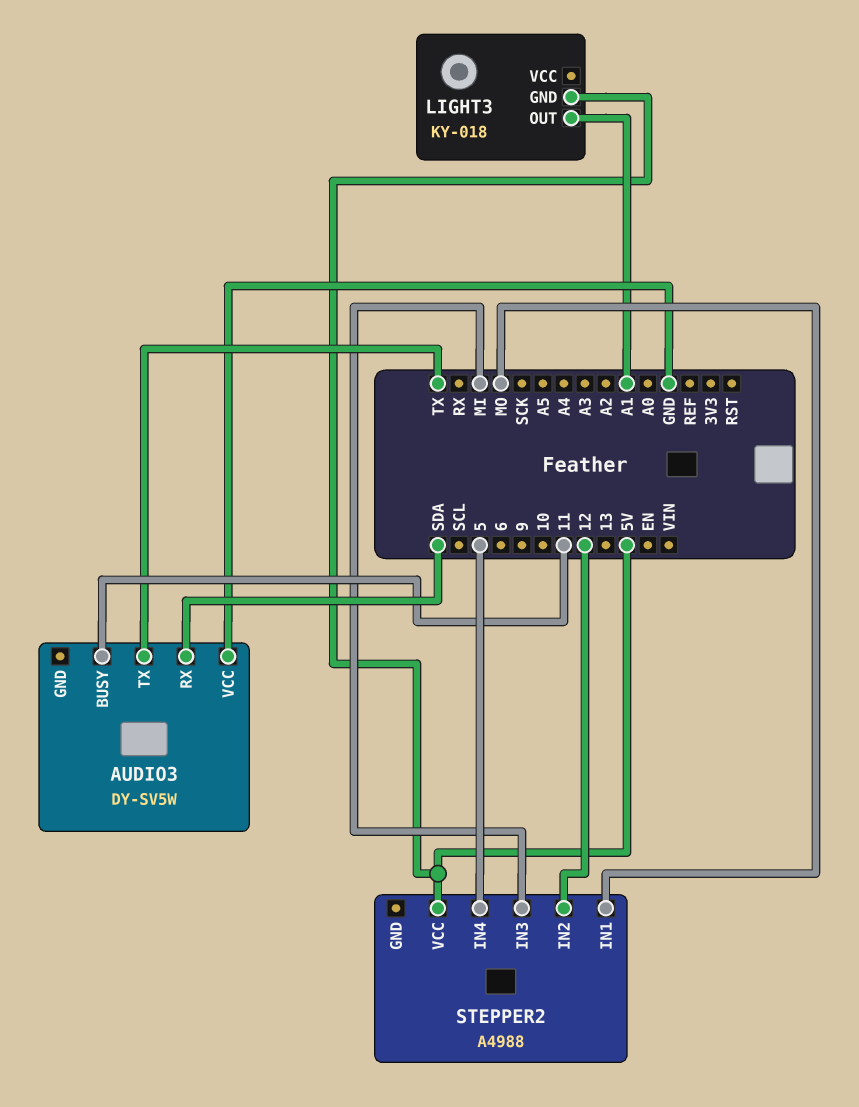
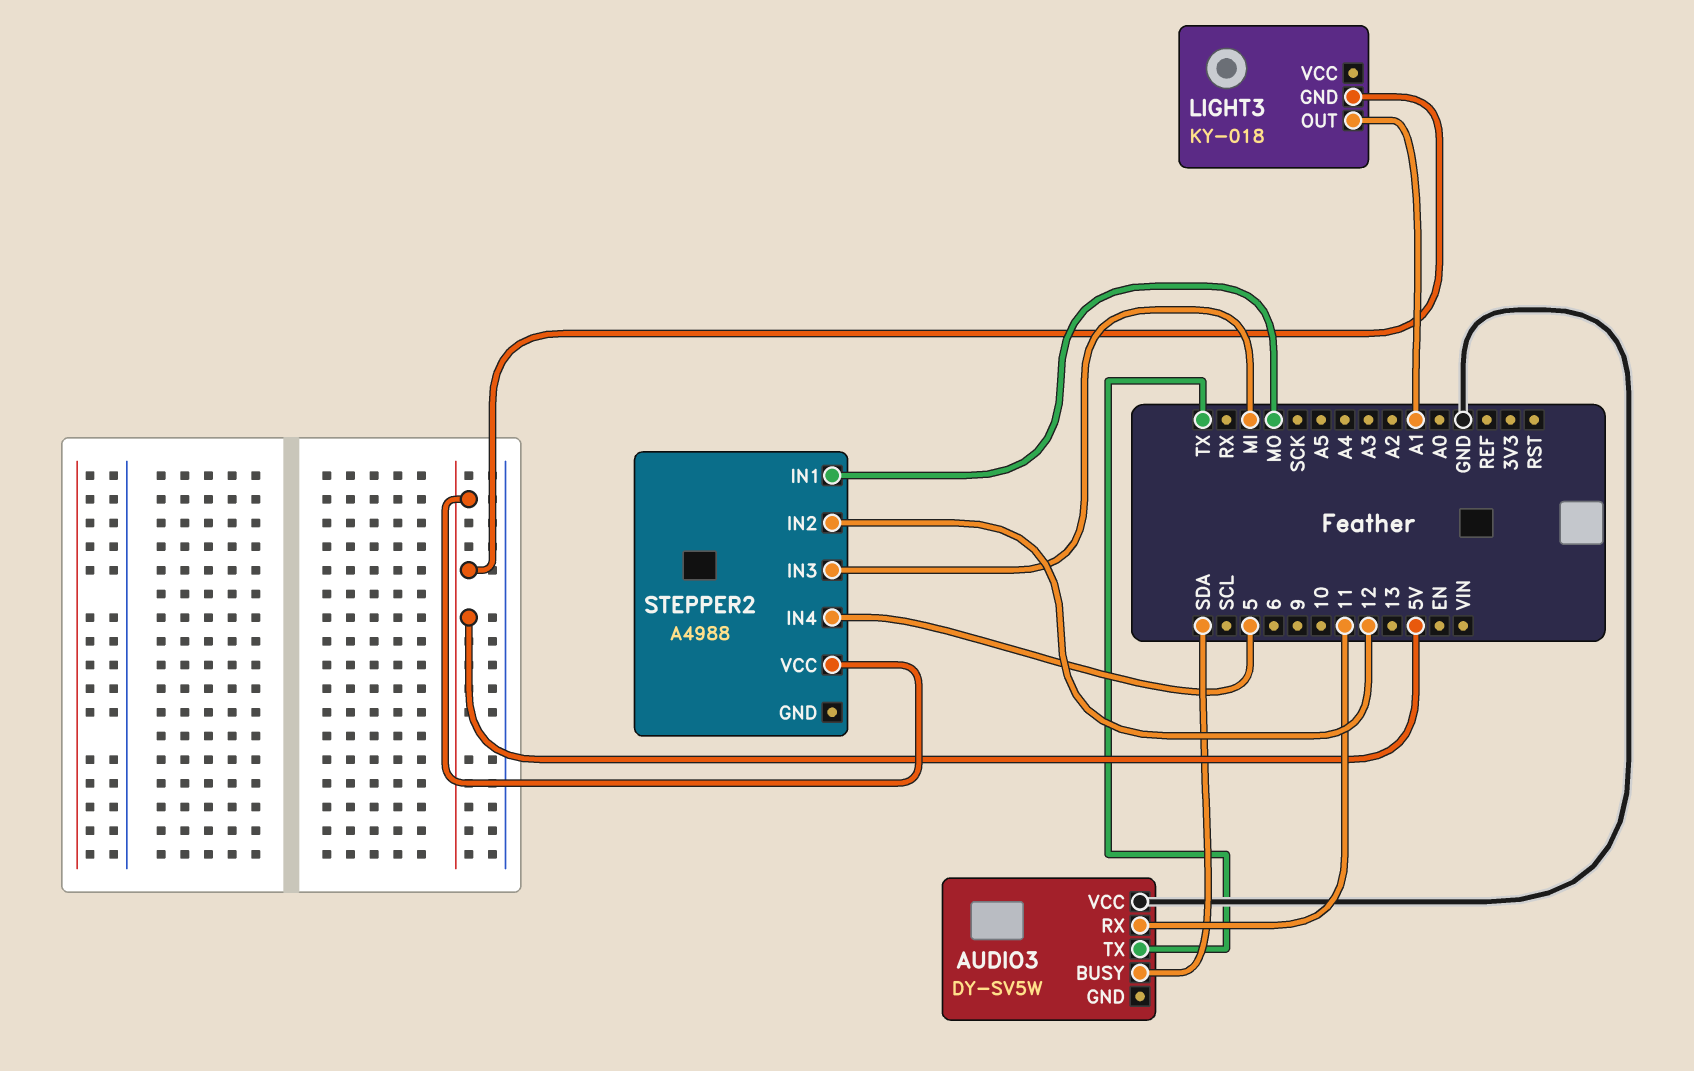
AUDIO3 pin BUSY: 11 -> SDA
AUDIO3 pin RX: SDA -> 11

